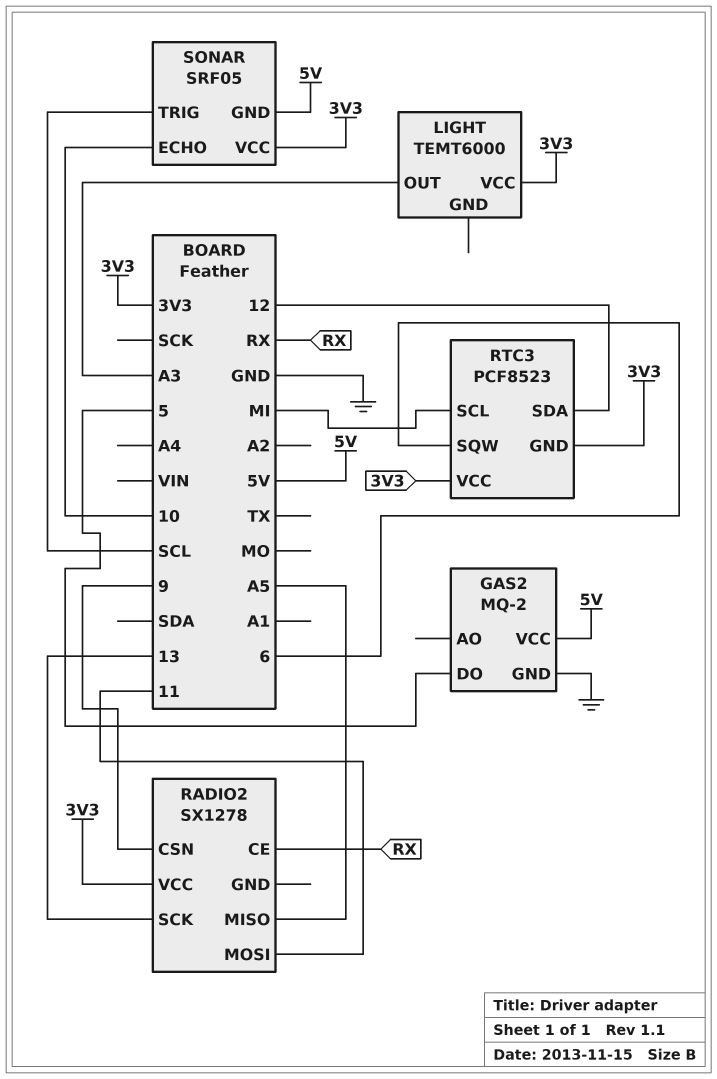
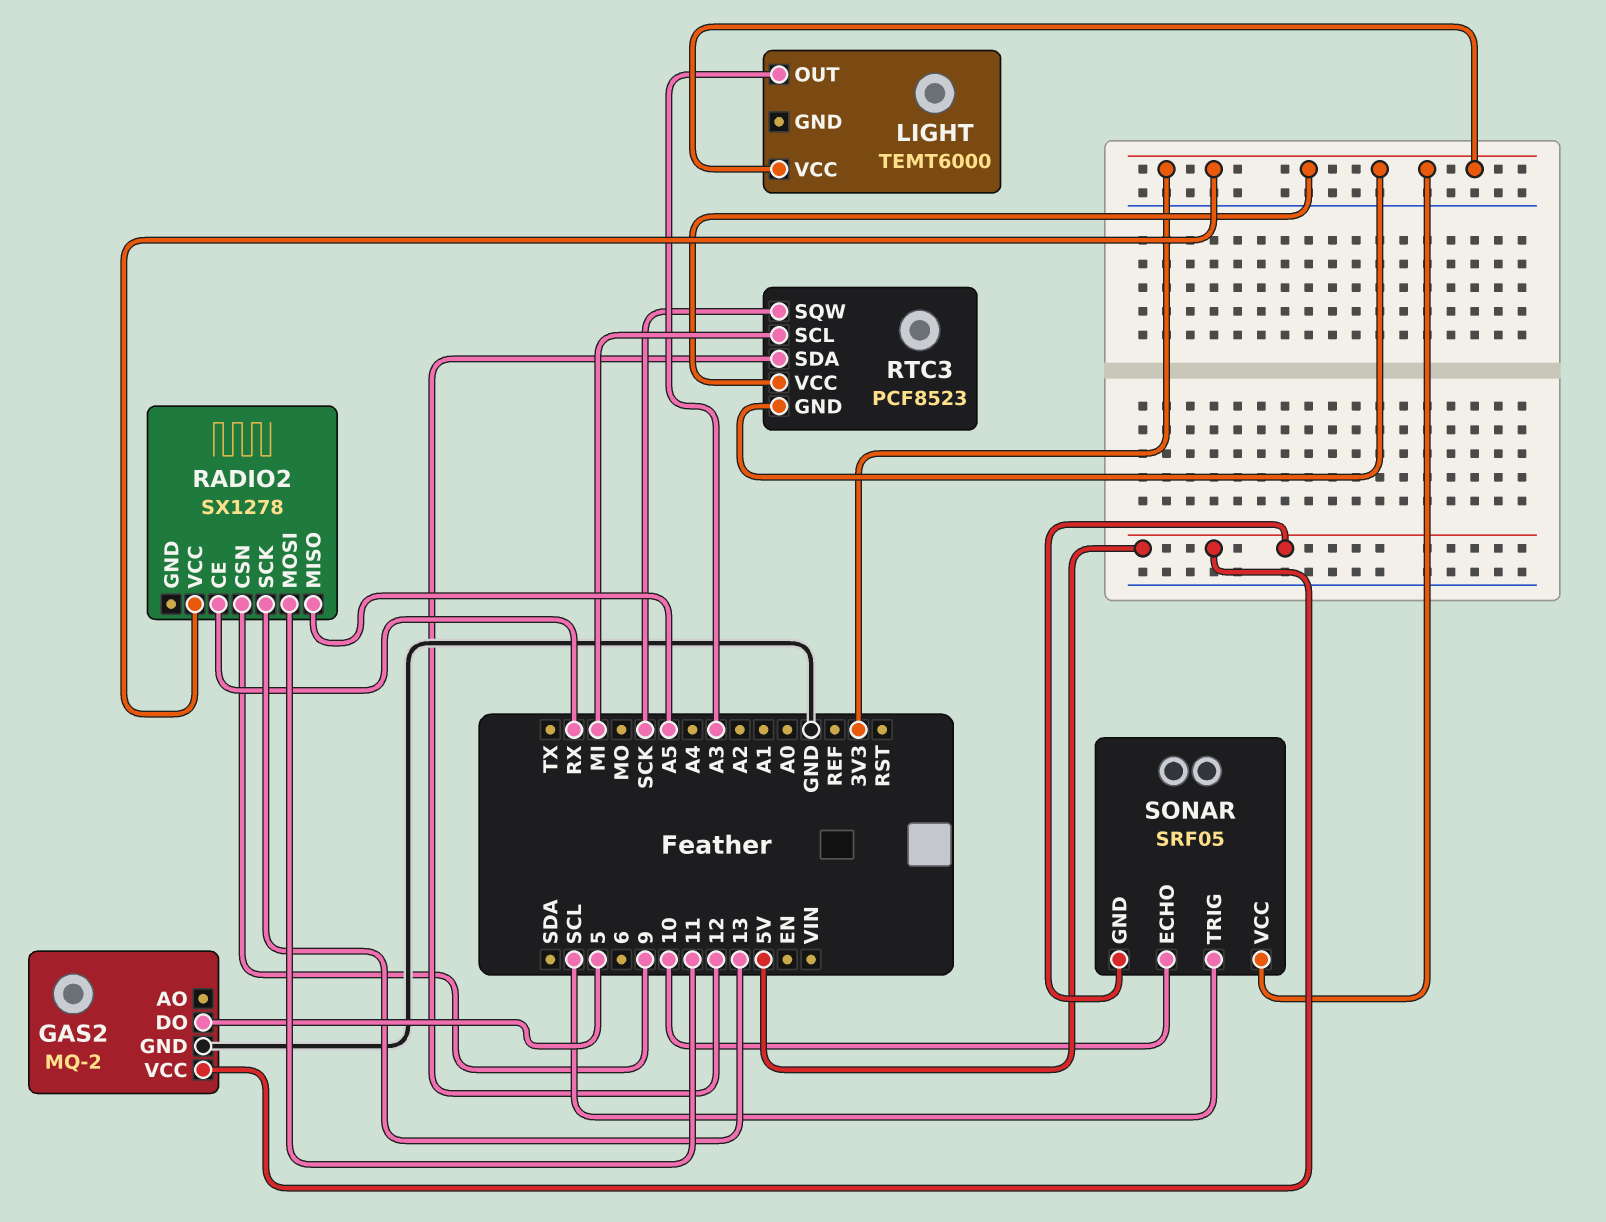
RTC3 pin SQW: 6 -> SCK

